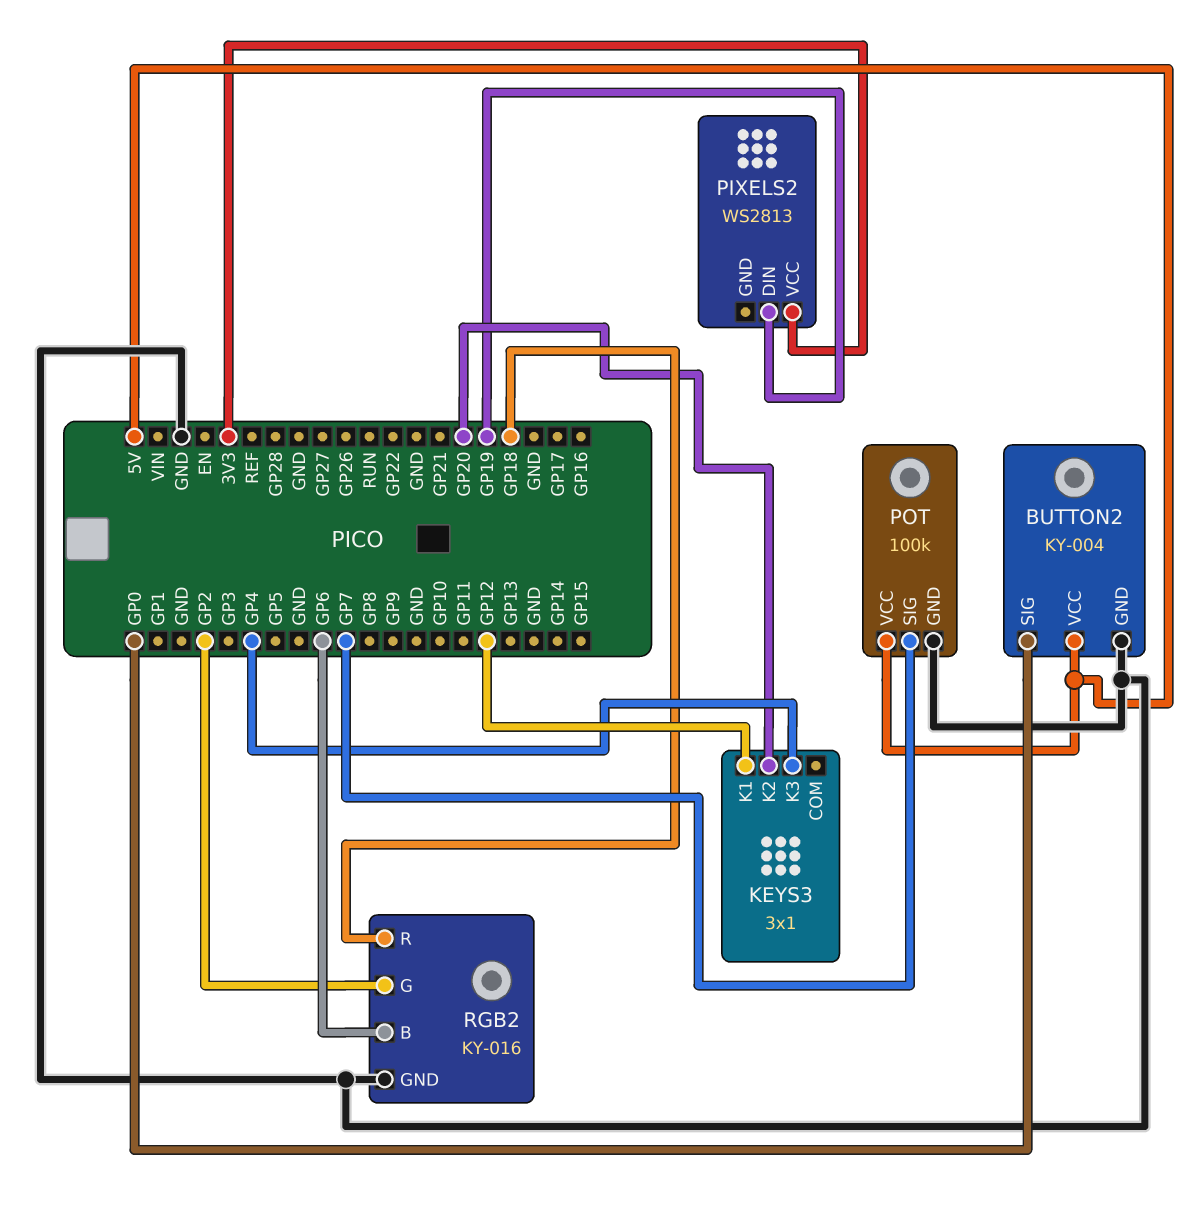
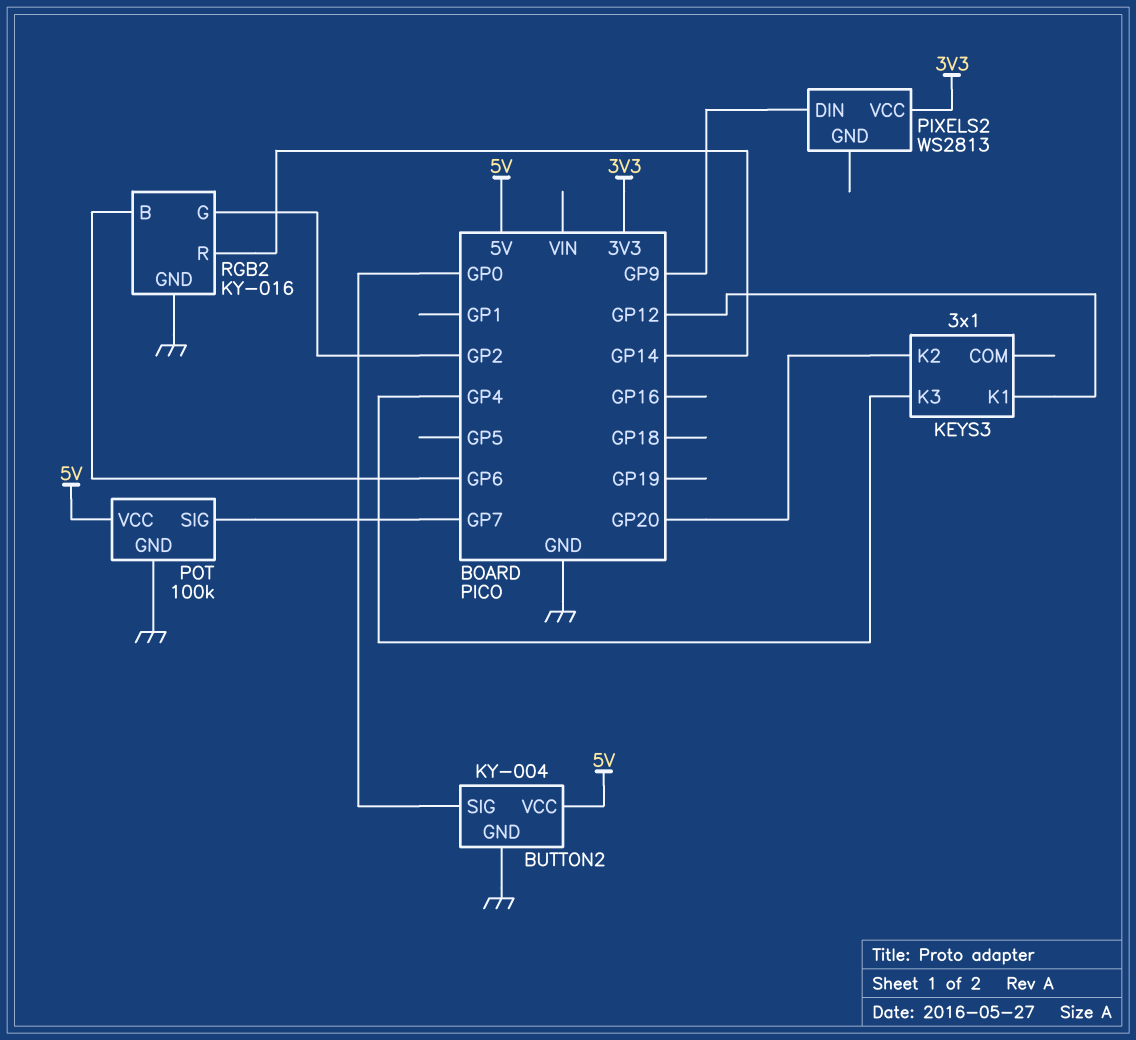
PIXELS2 pin DIN: GP19 -> GP9
RGB2 pin R: GP18 -> GP14

